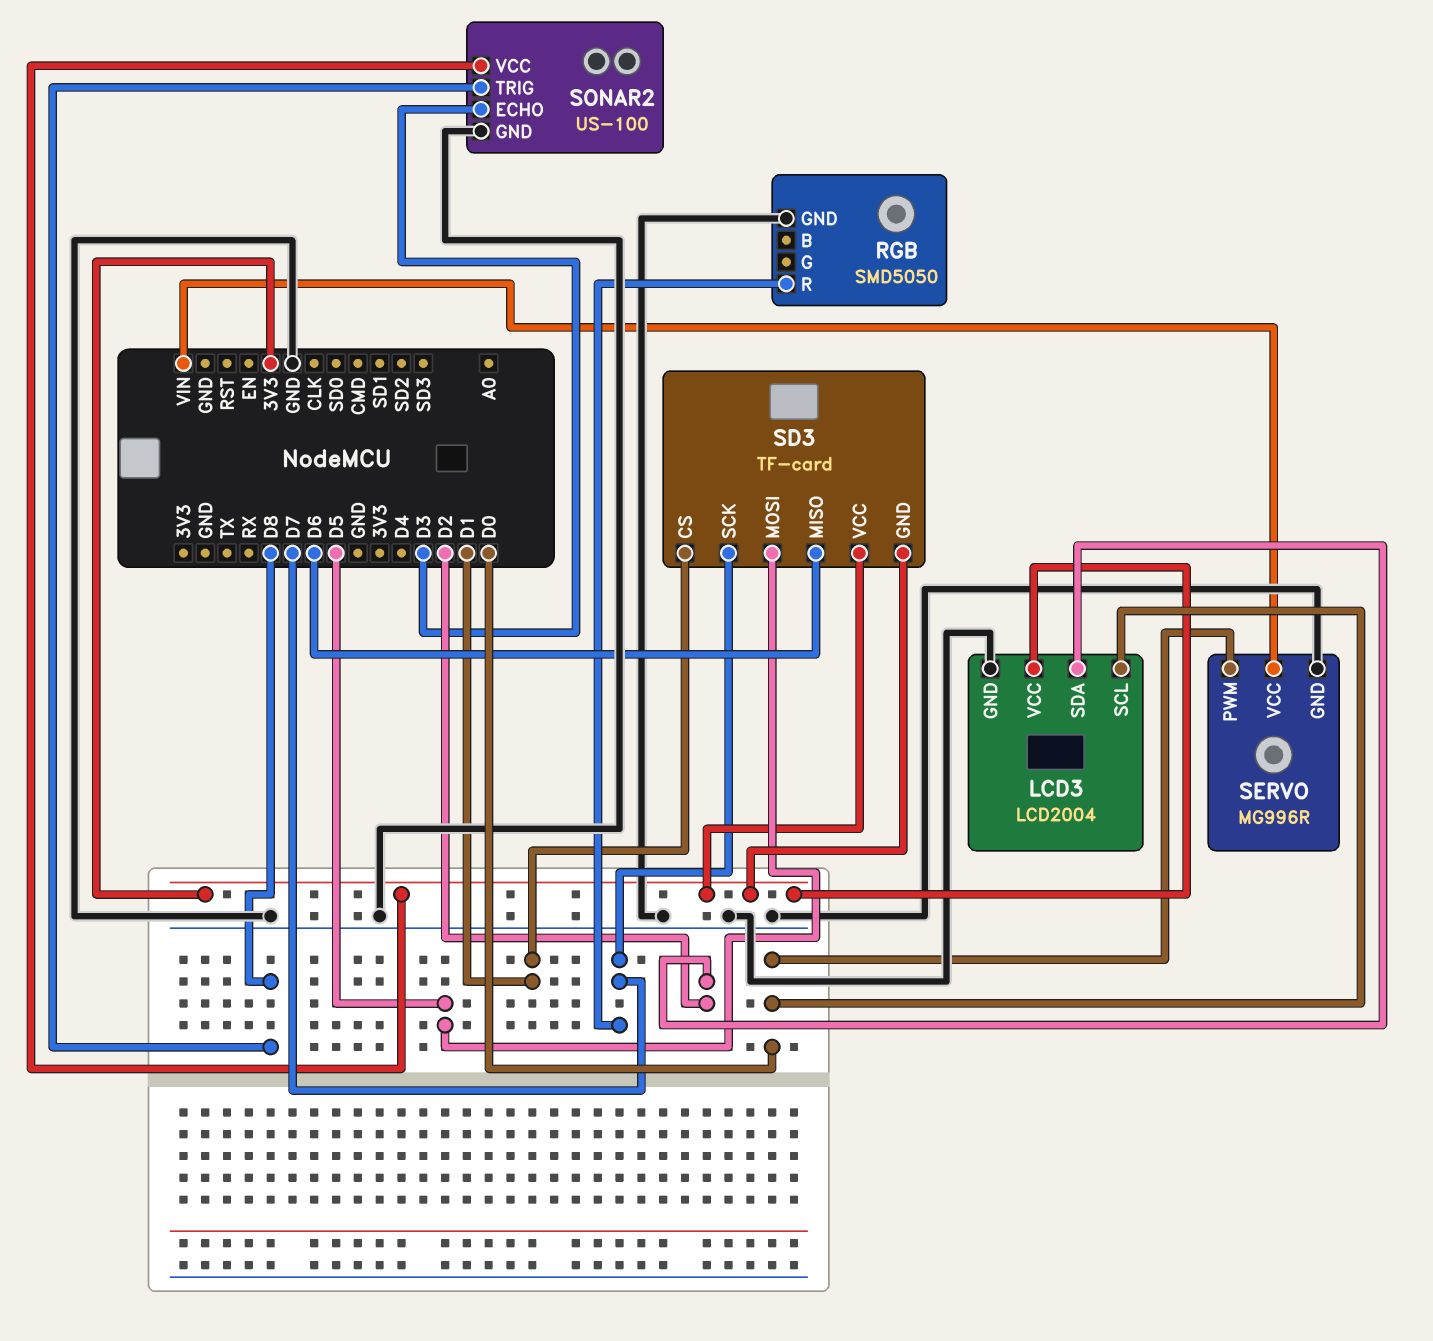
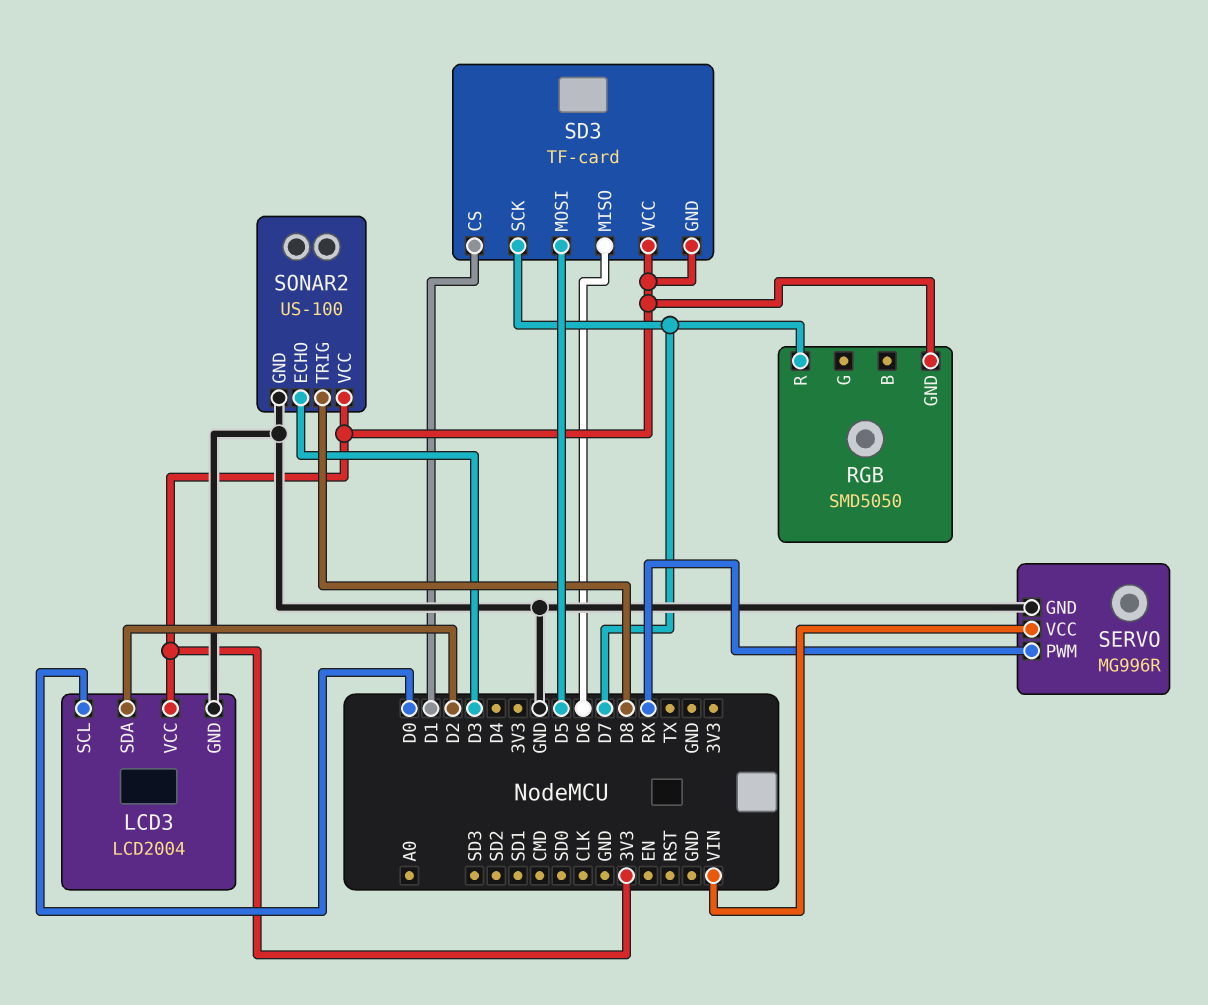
RGB pin GND: GND -> 3V3
SERVO pin PWM: D0 -> RX

